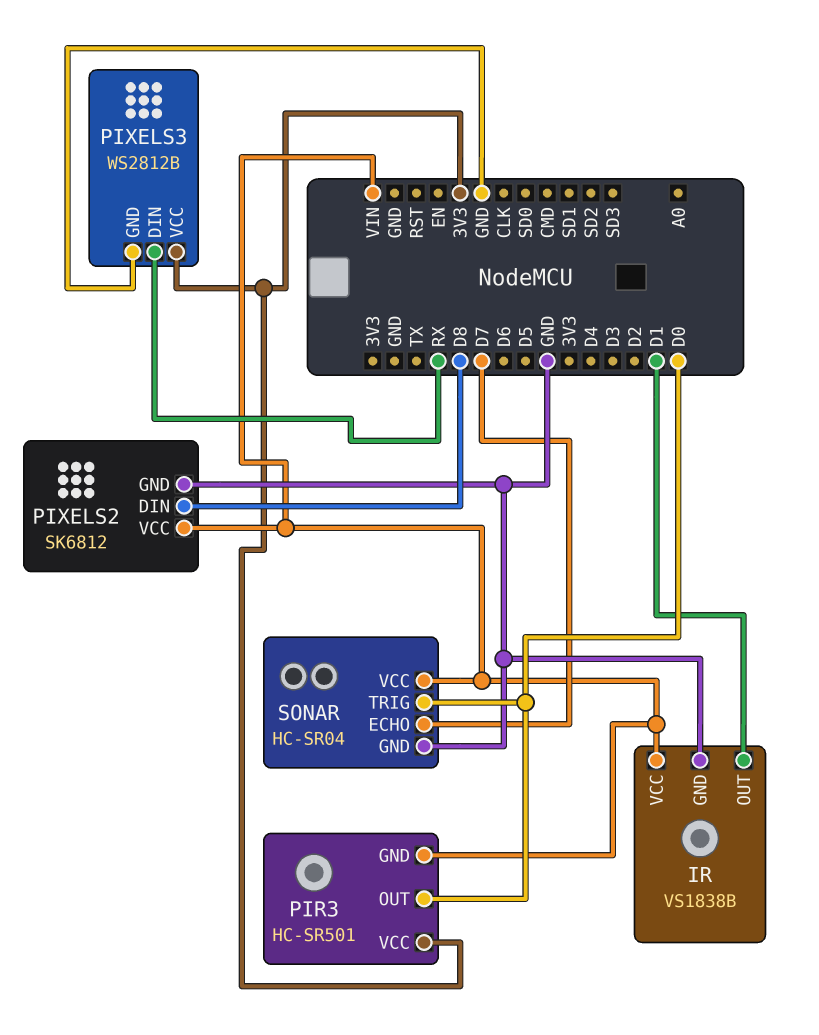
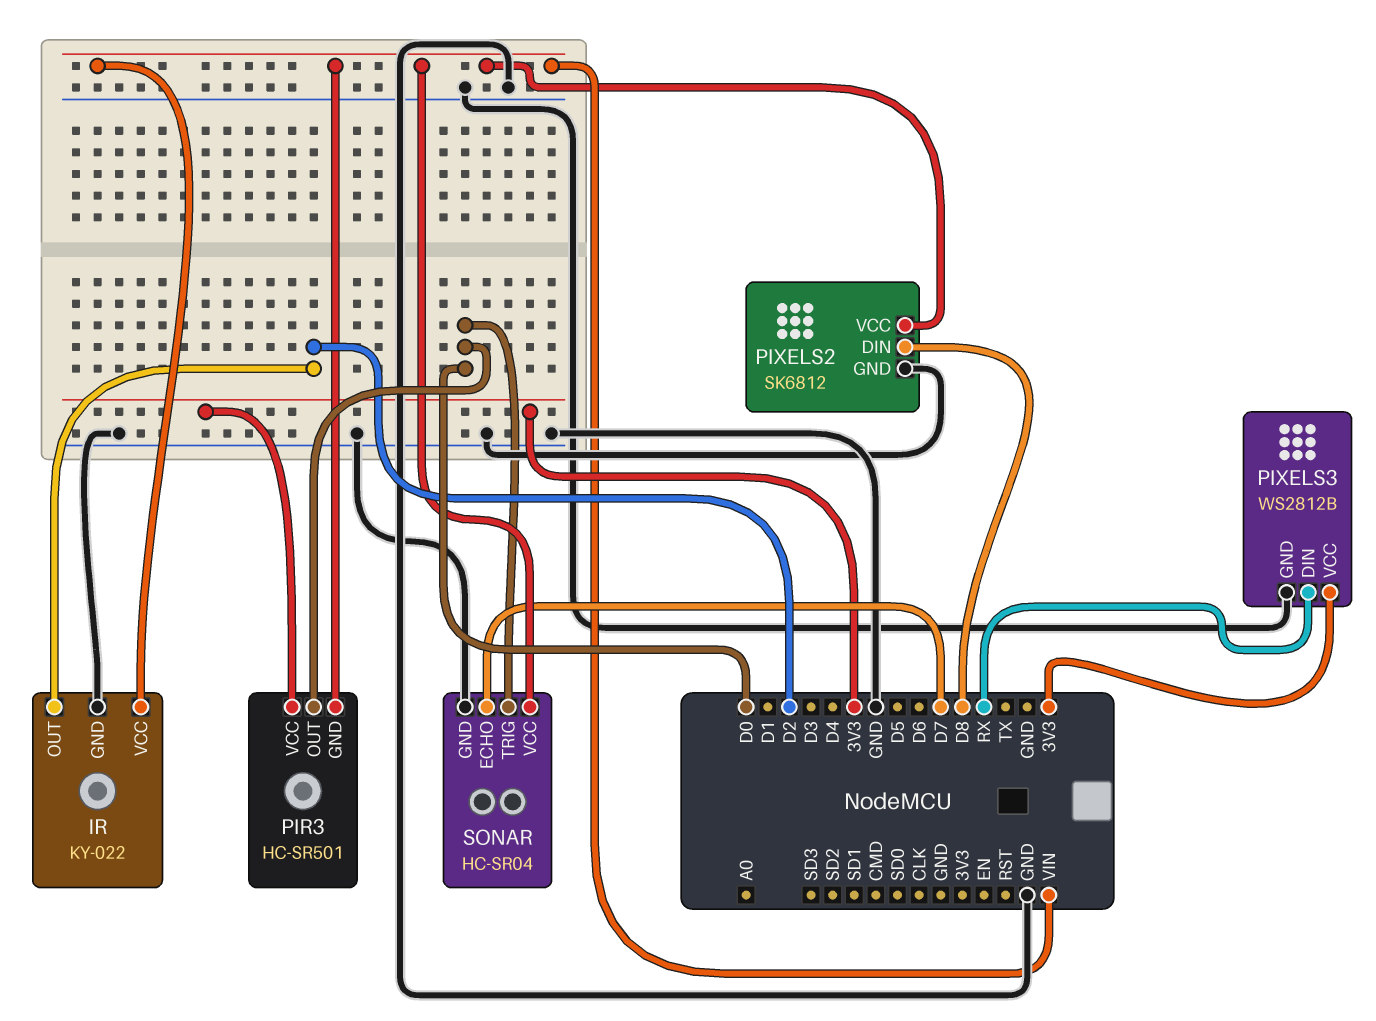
IR: VS1838B -> KY-022
IR pin OUT: D1 -> D2

